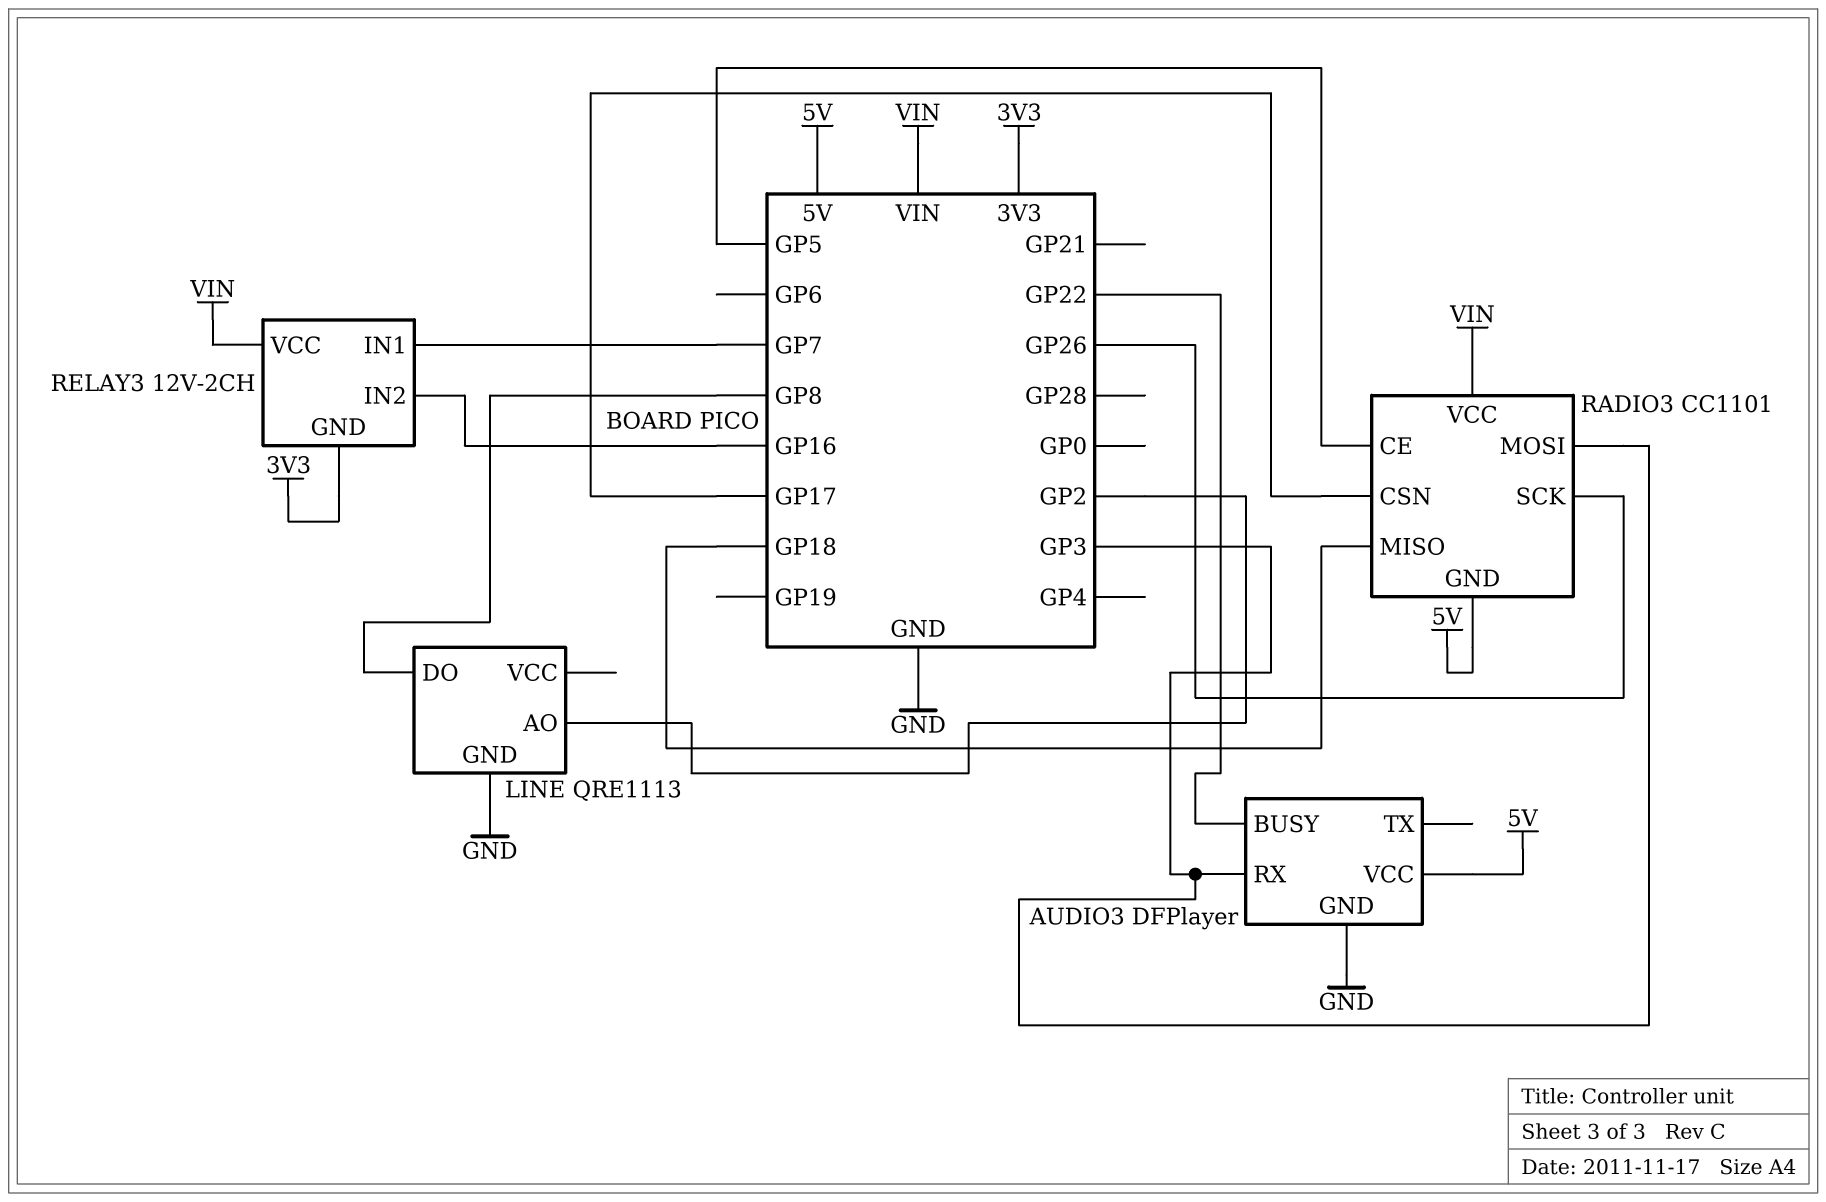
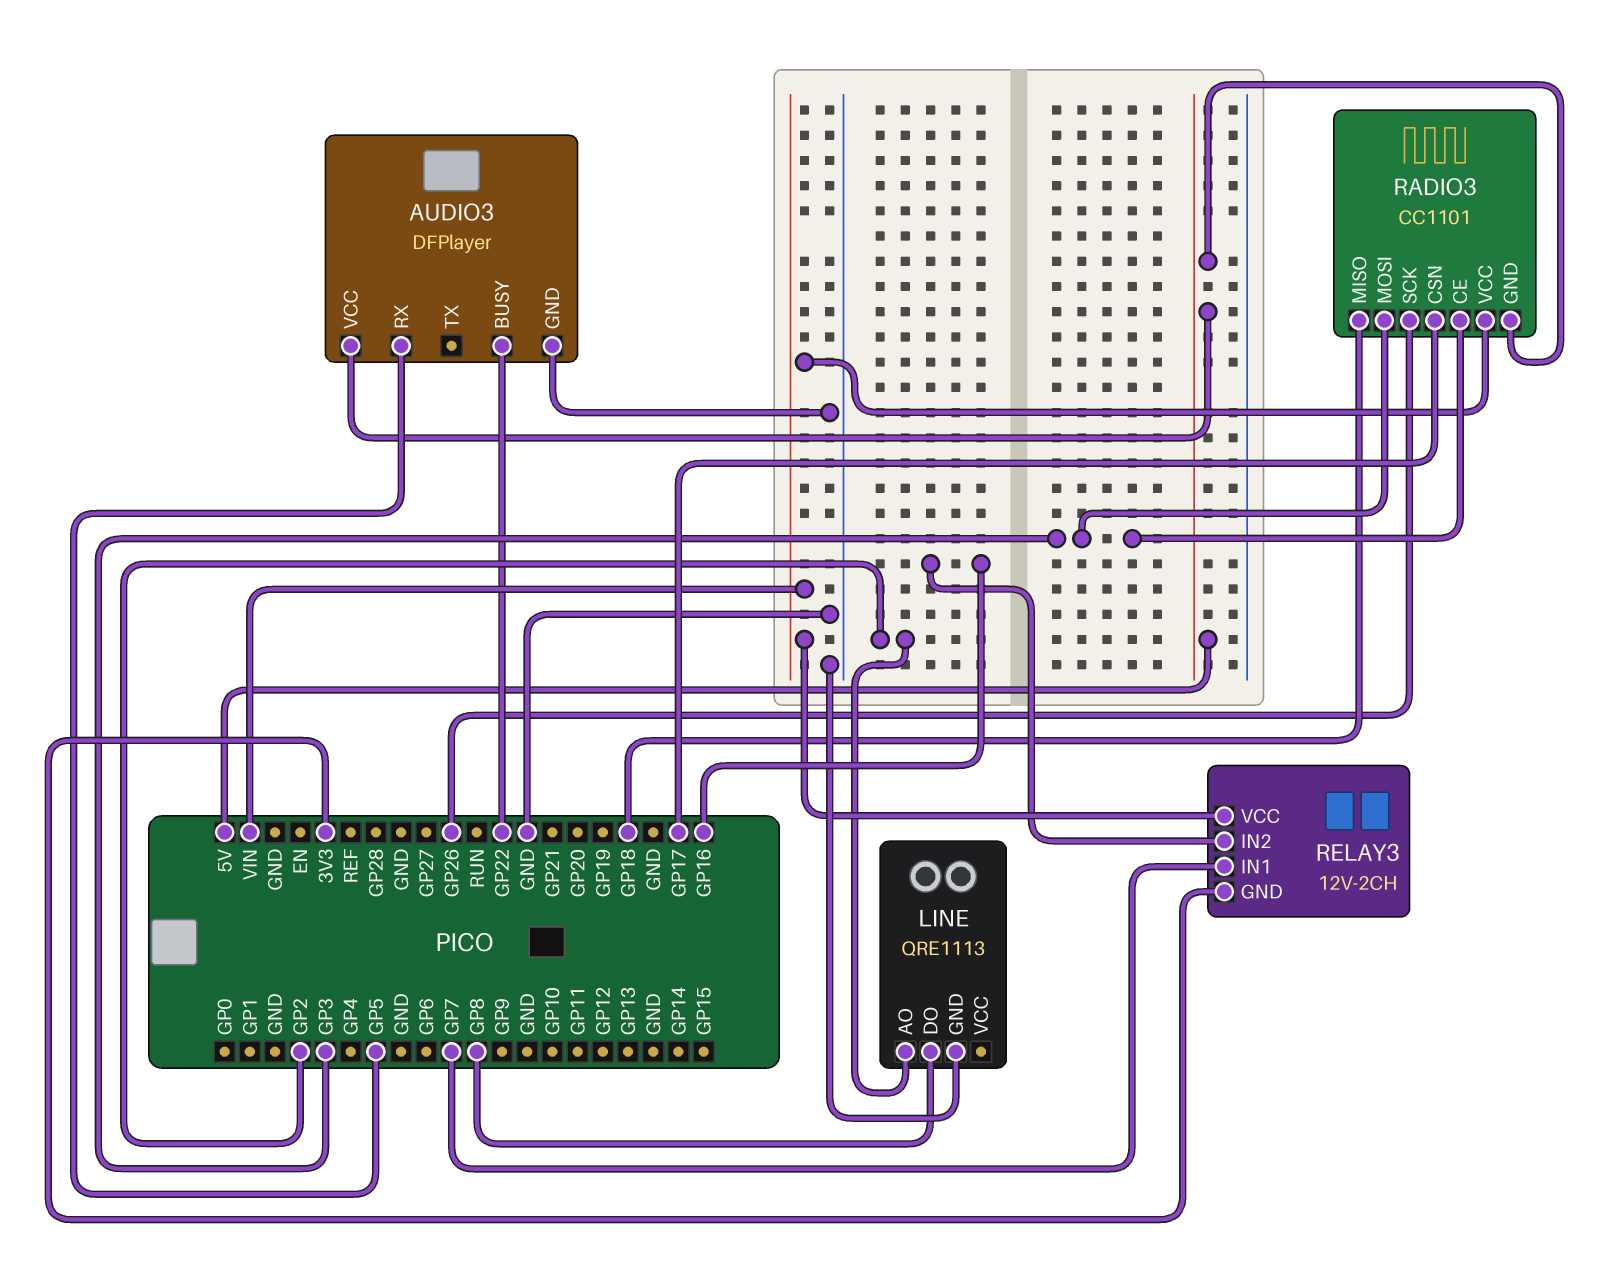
AUDIO3 pin RX: GP3 -> GP5
RADIO3 pin CE: GP5 -> GP3

